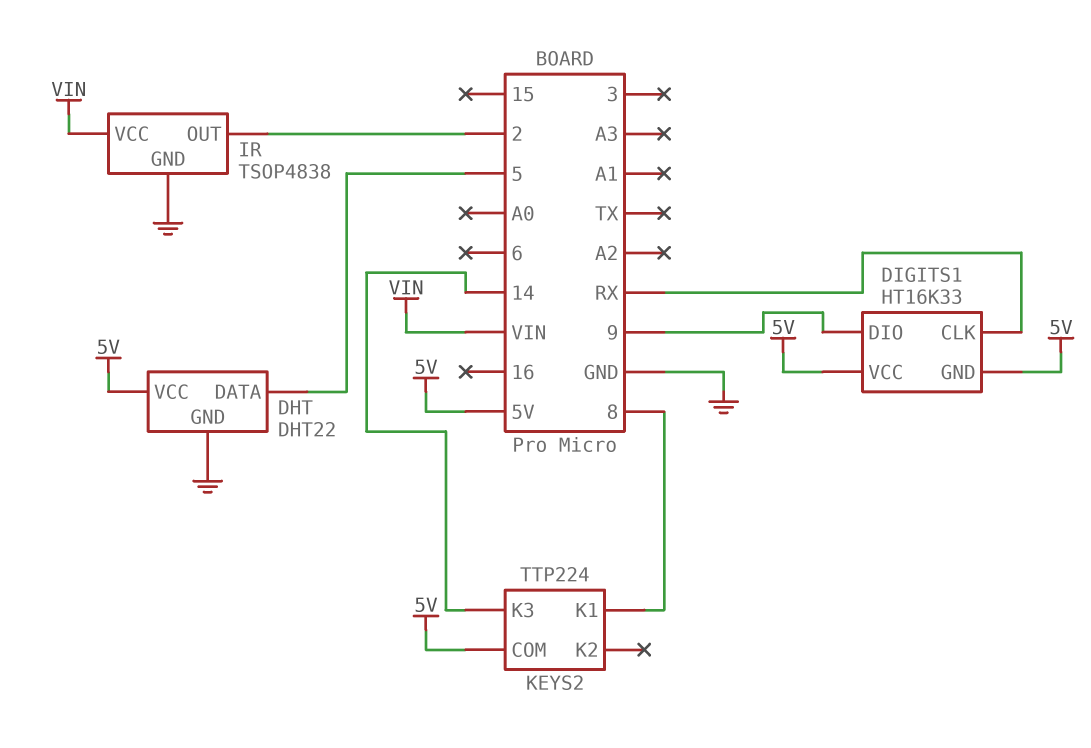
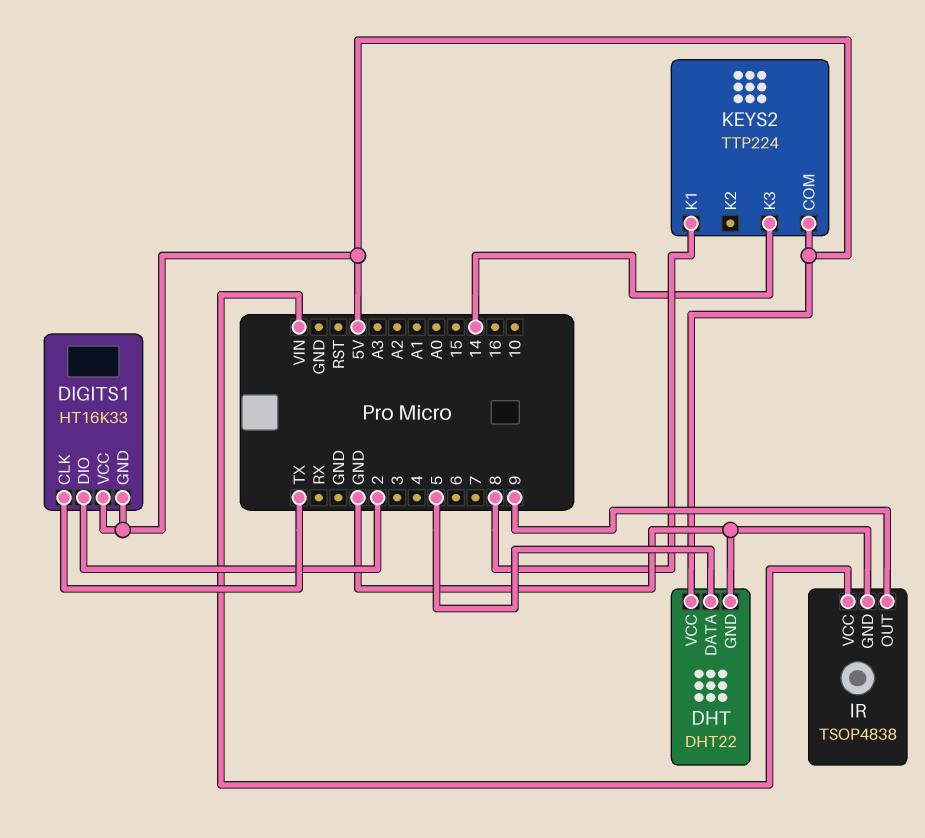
DIGITS1 pin CLK: RX -> TX
DIGITS1 pin DIO: 9 -> 2
IR pin OUT: 2 -> 9

